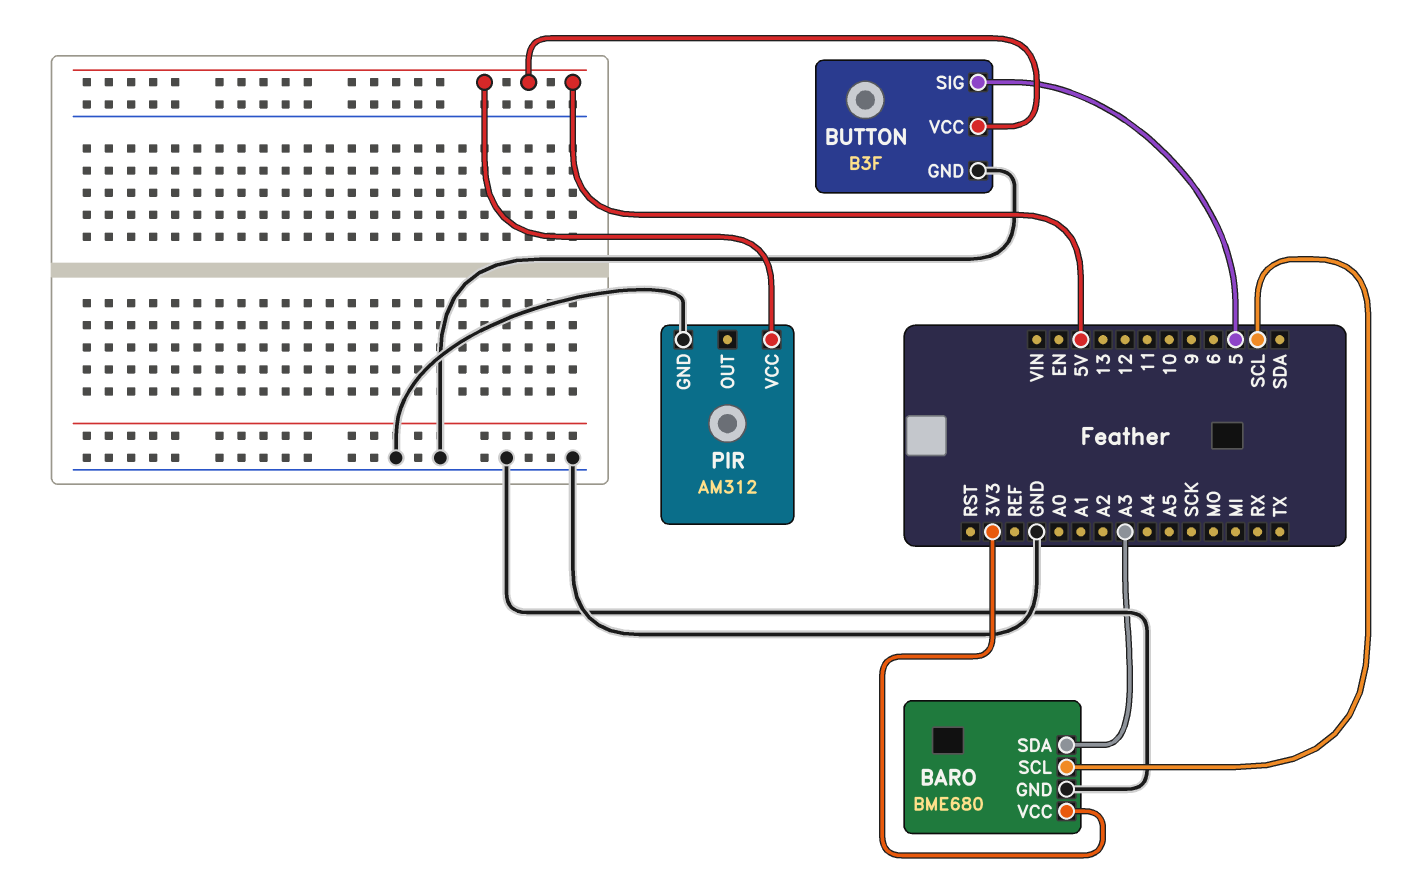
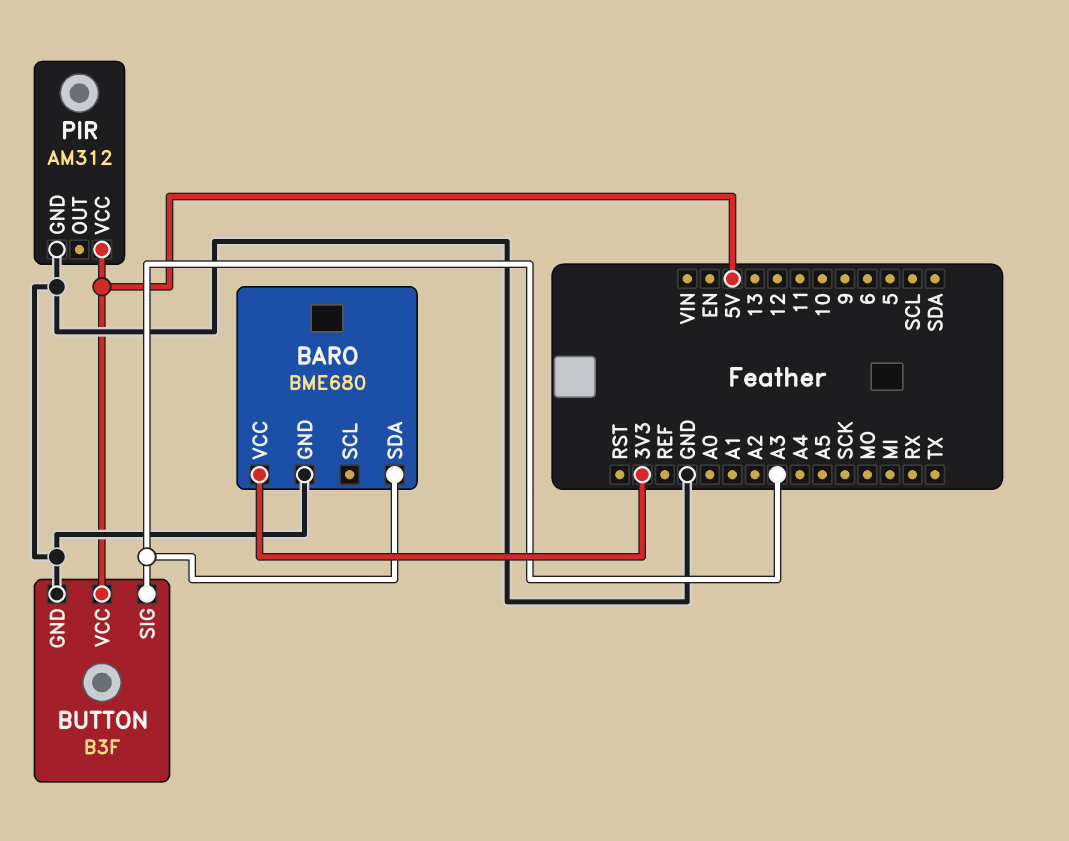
BARO pin SCL: SCL -> none
BUTTON pin SIG: 5 -> A3

